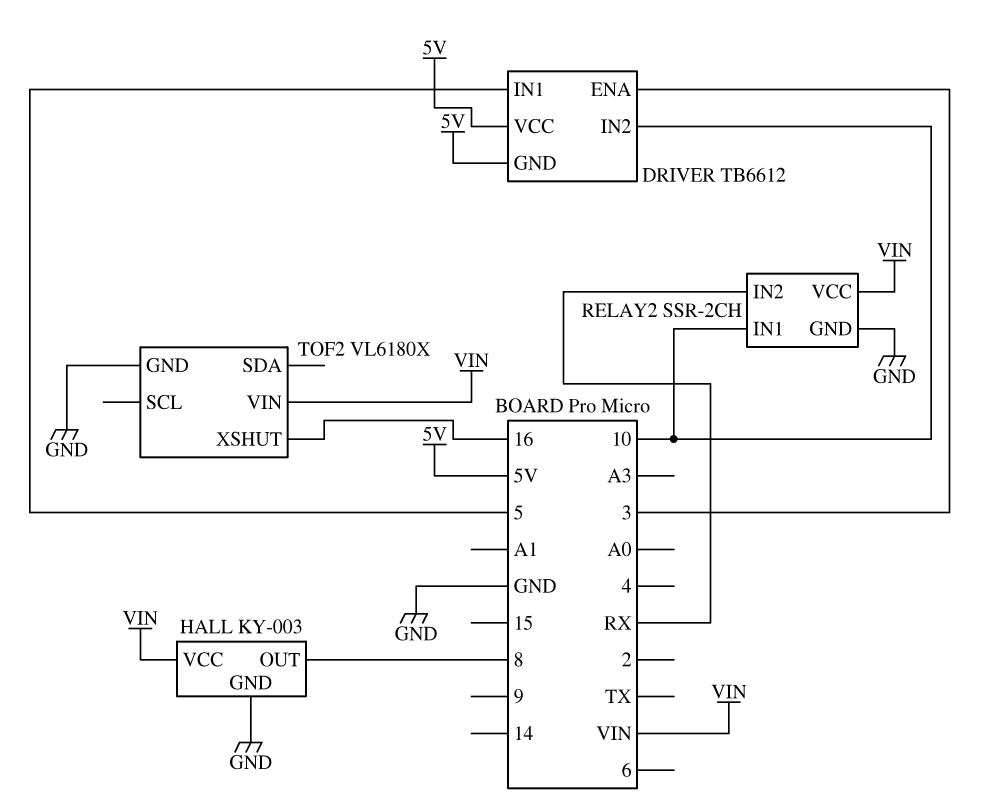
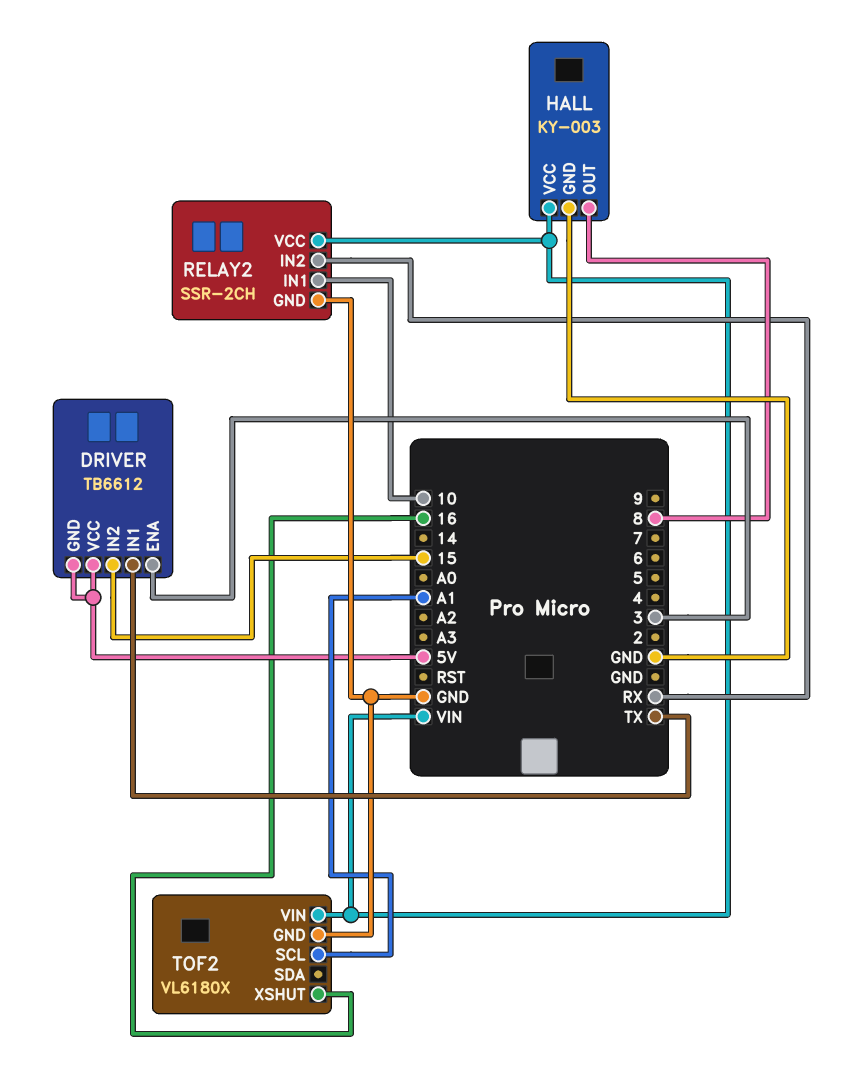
DRIVER pin IN1: 5 -> TX
DRIVER pin IN2: 10 -> 15
TOF2 pin SCL: none -> A1

